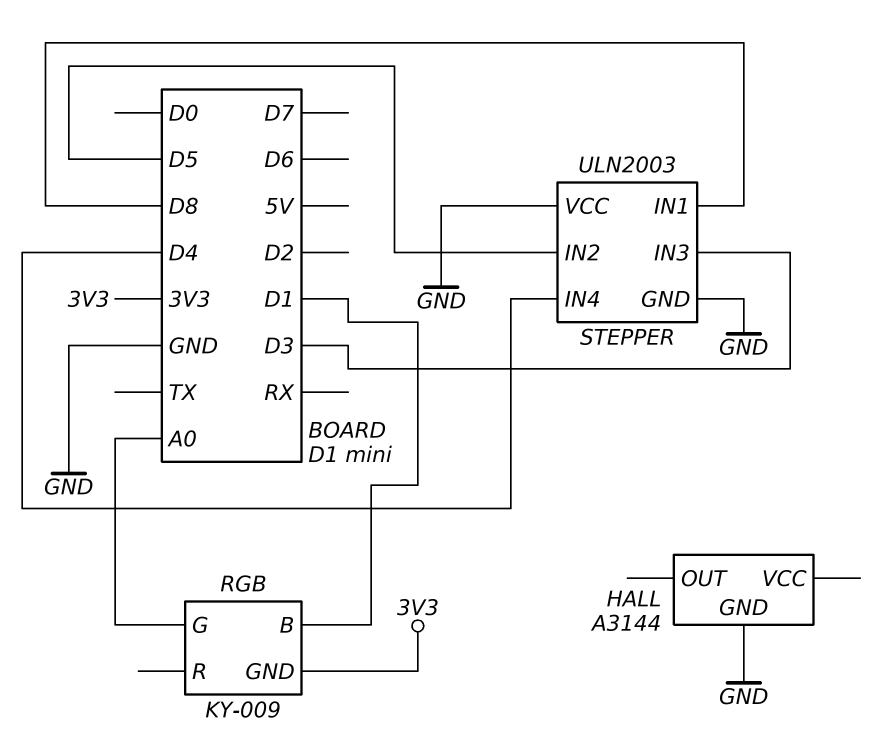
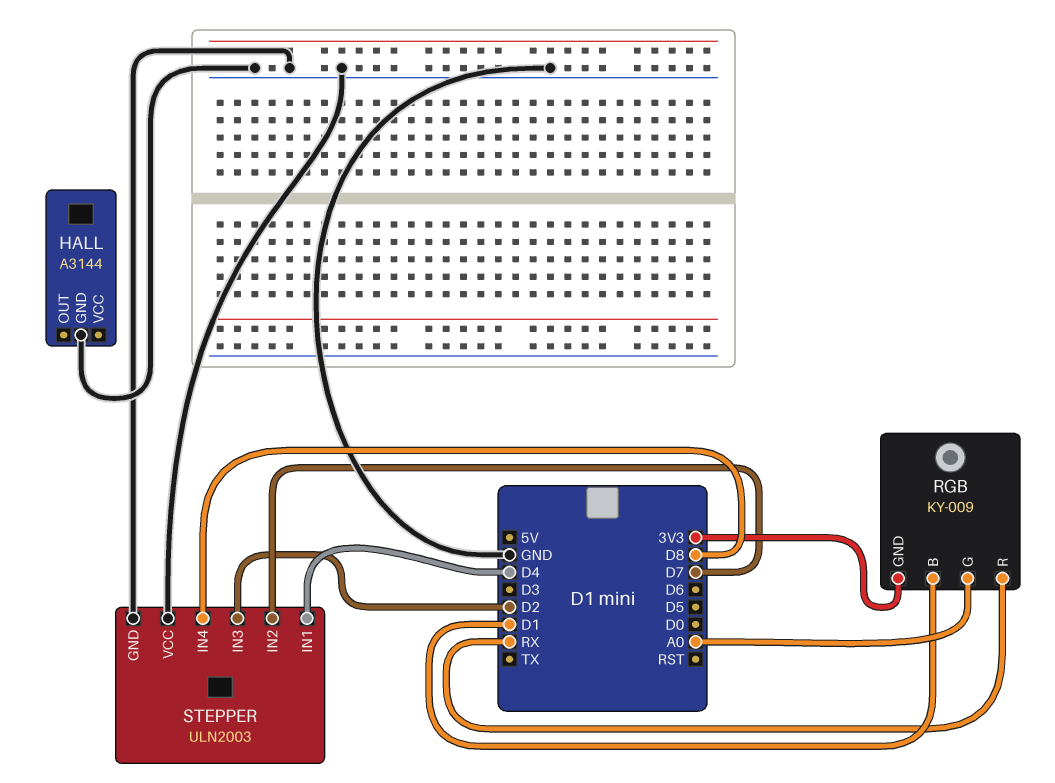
RGB pin R: none -> RX
STEPPER pin IN1: D8 -> D4
STEPPER pin IN2: D5 -> D7
STEPPER pin IN3: D3 -> D2
STEPPER pin IN4: D4 -> D8

